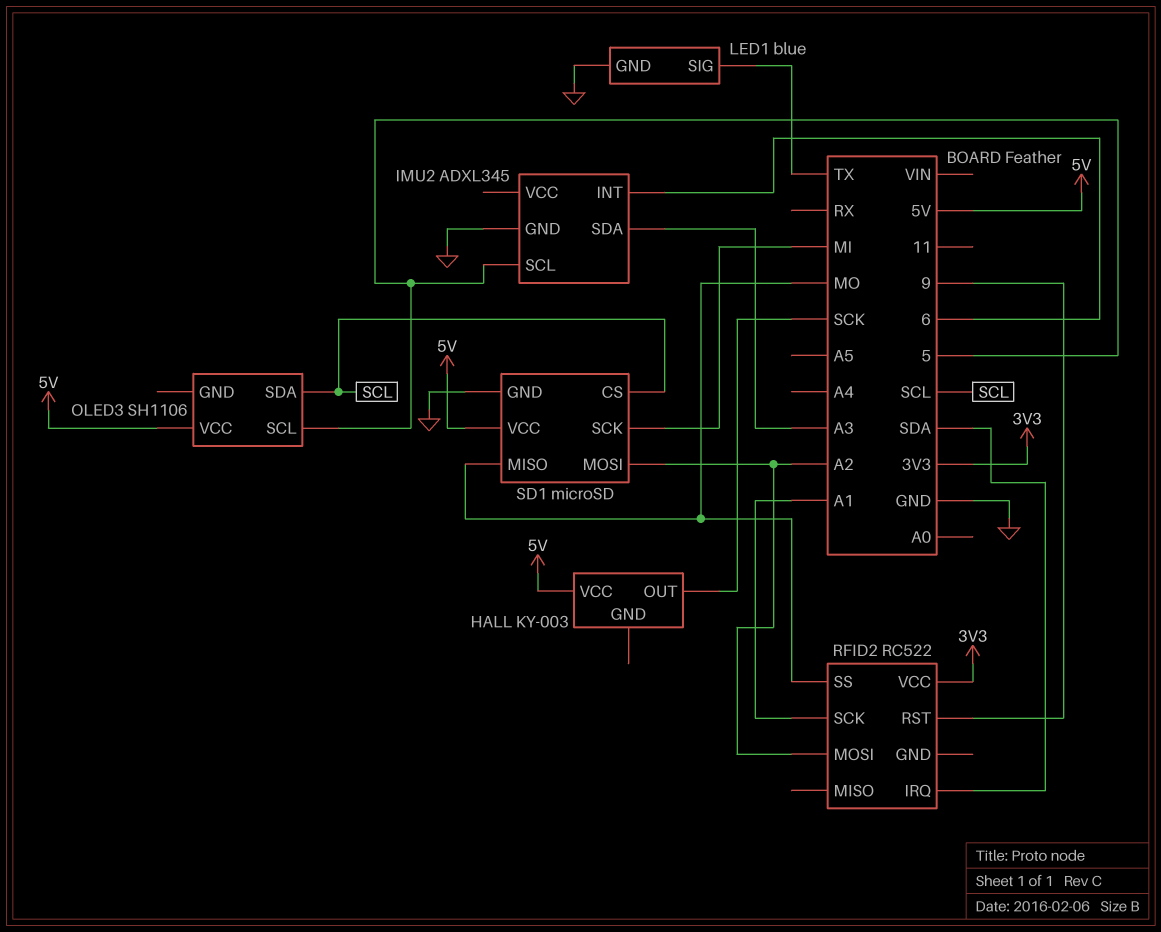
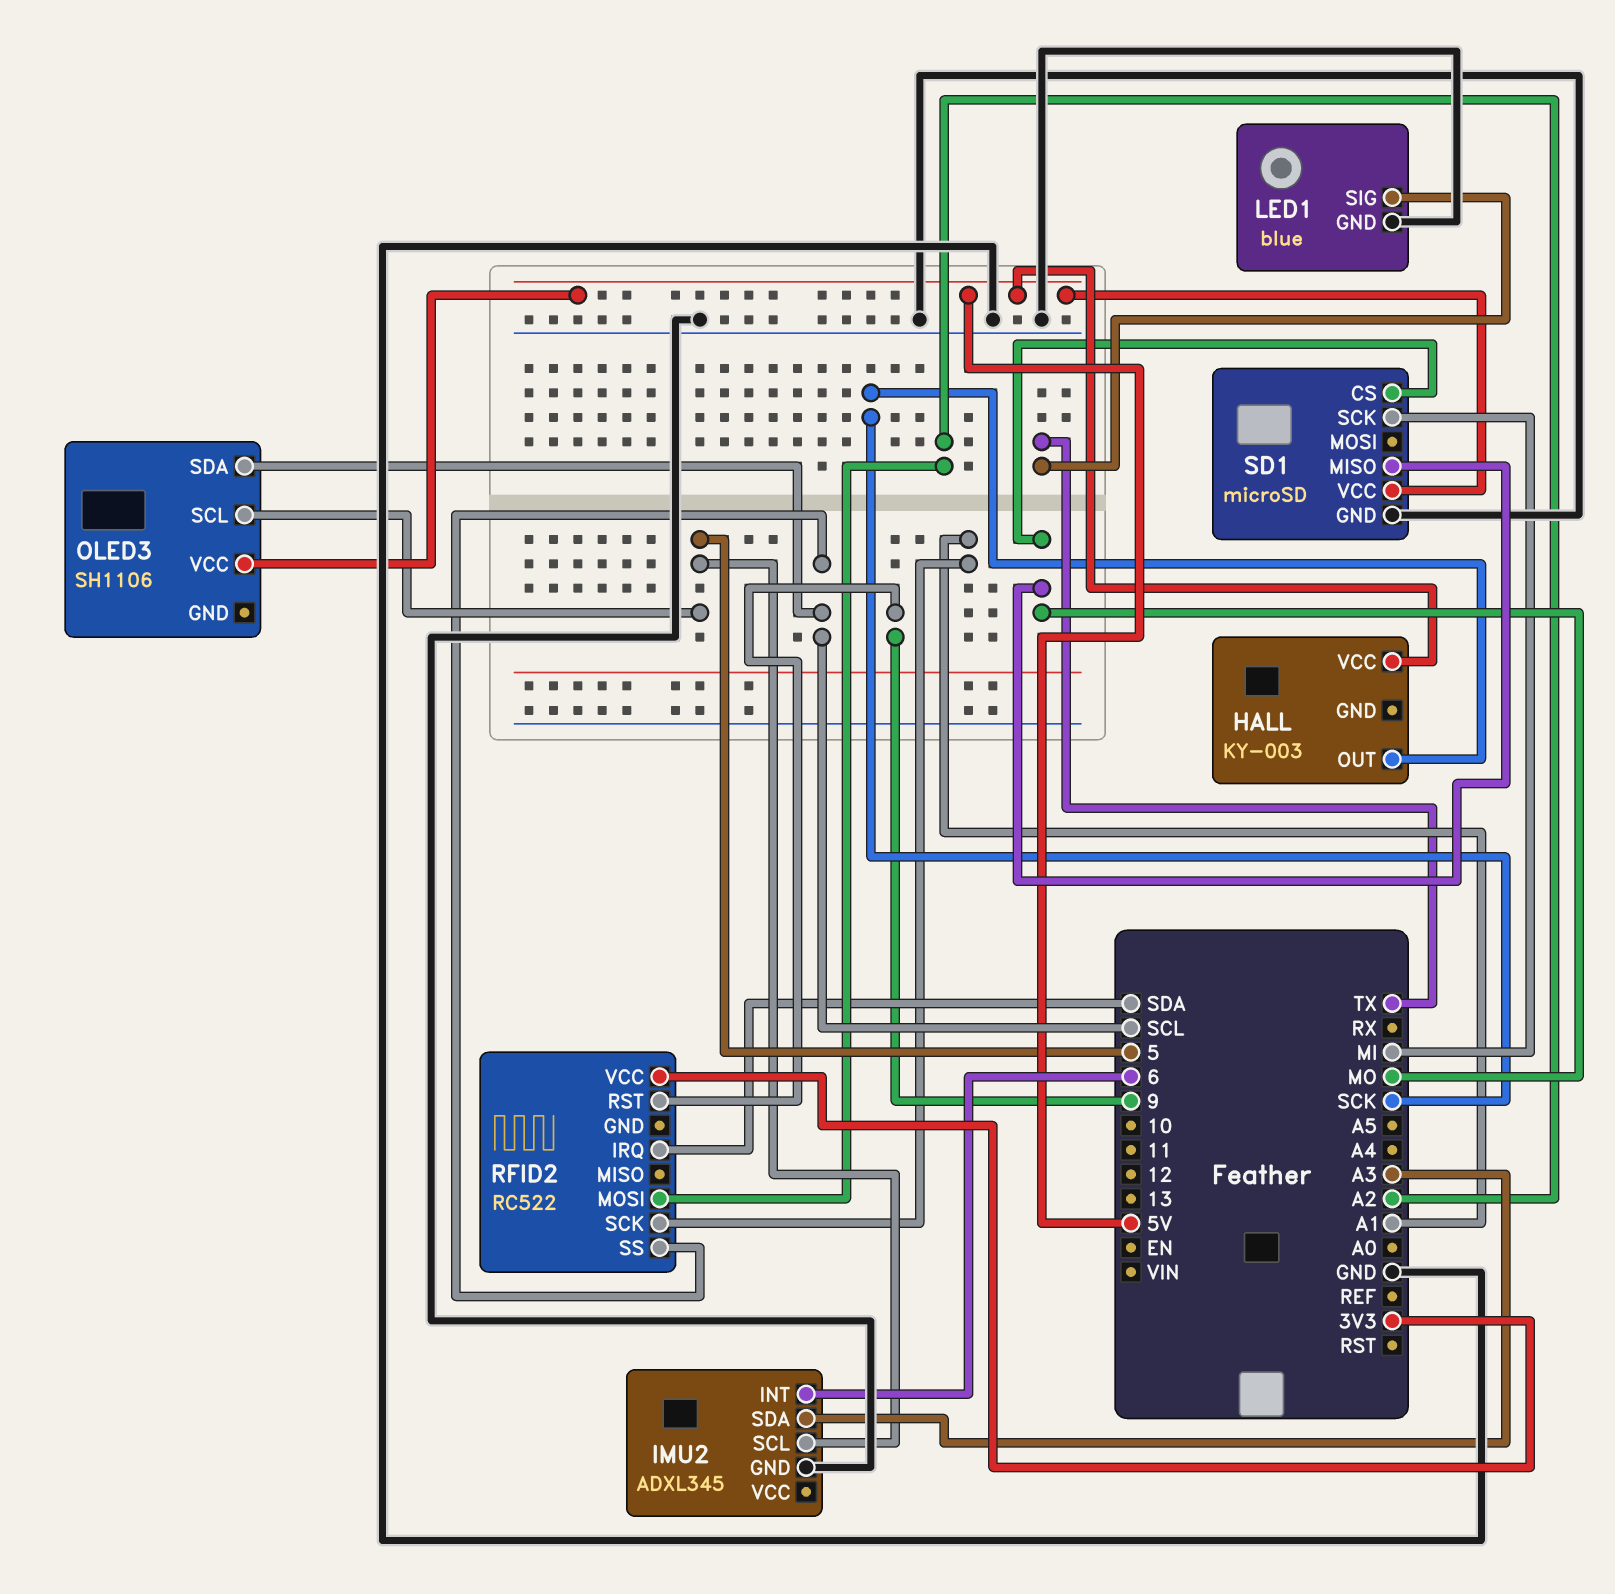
RFID2 pin SS: MO -> SCL
SD1 pin CS: SCL -> MO
SD1 pin MOSI: A2 -> none

